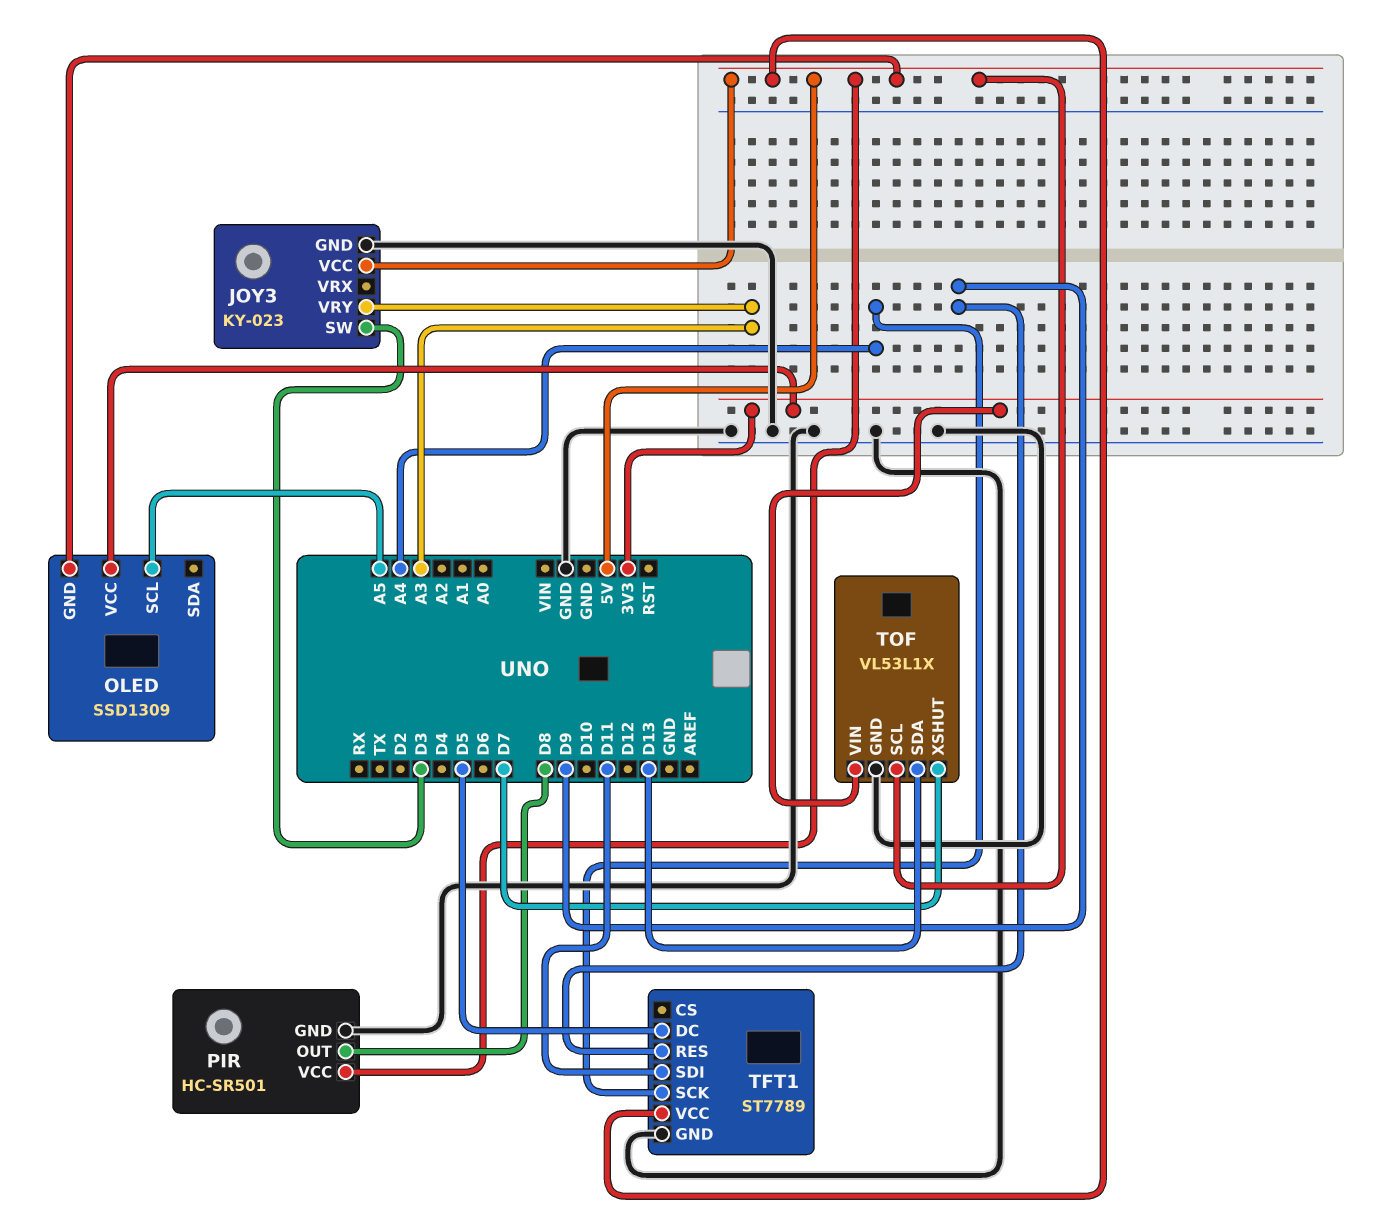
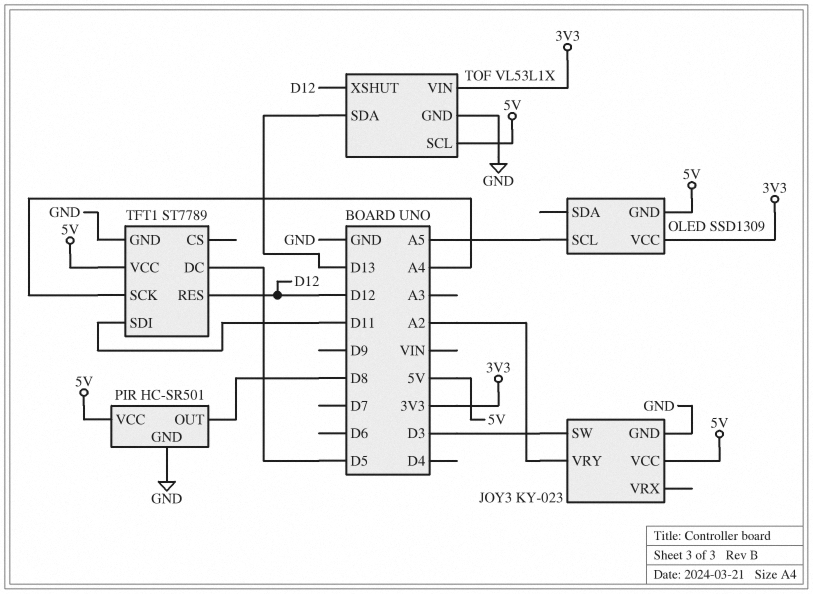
JOY3 pin VRY: A3 -> A2
TFT1 pin RES: D9 -> D12
TOF pin XSHUT: D7 -> D12

